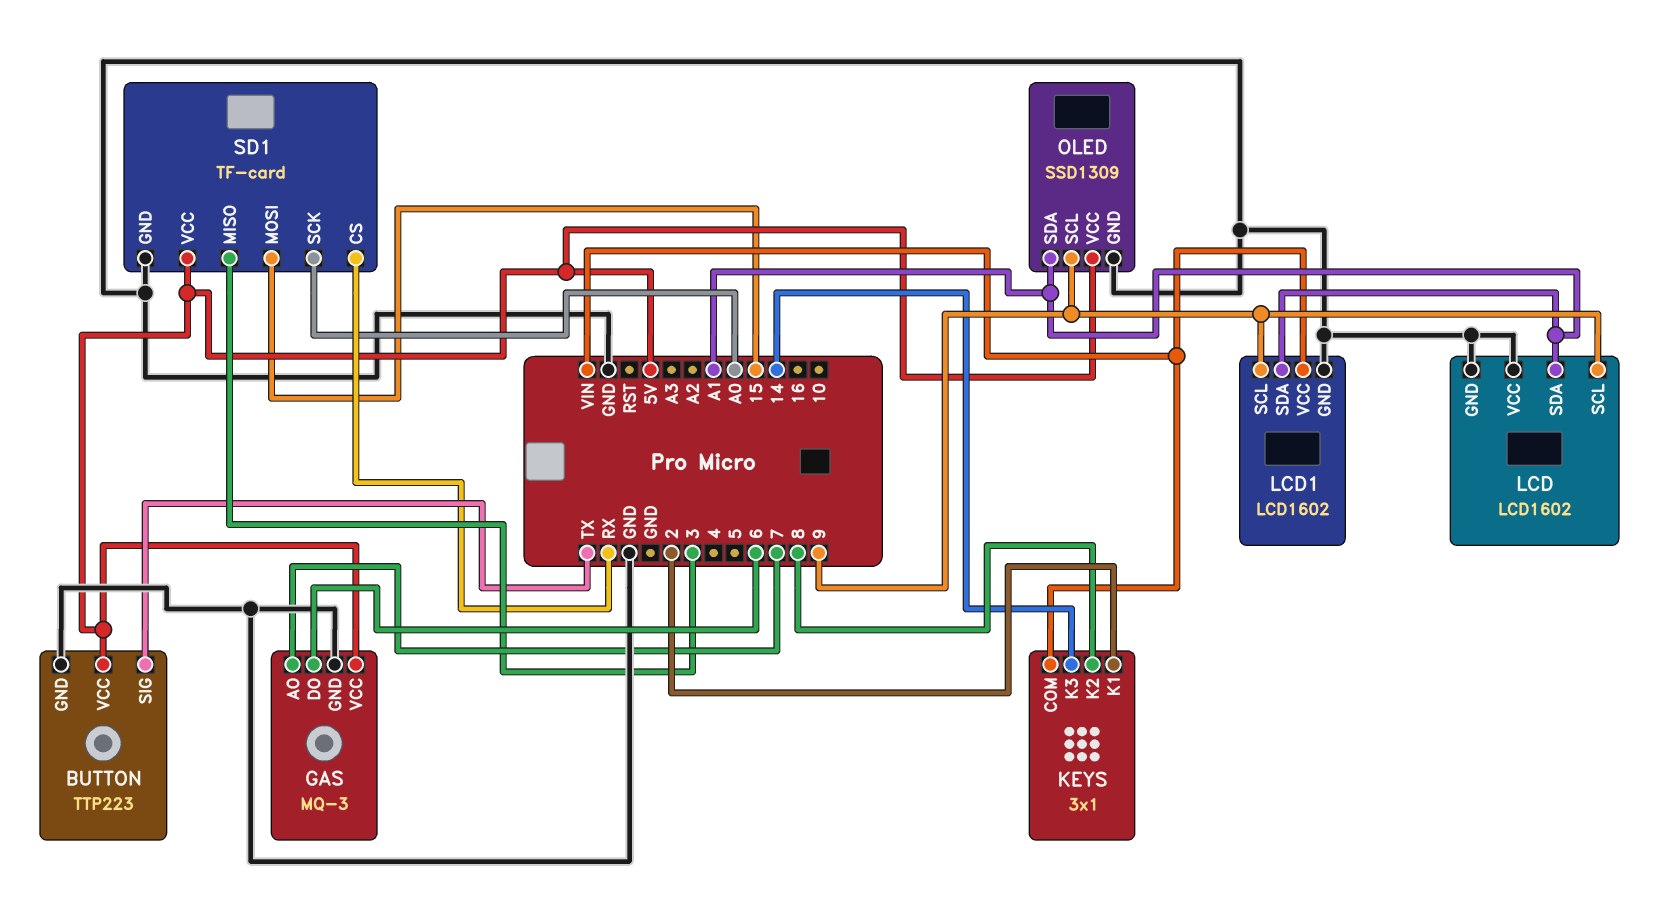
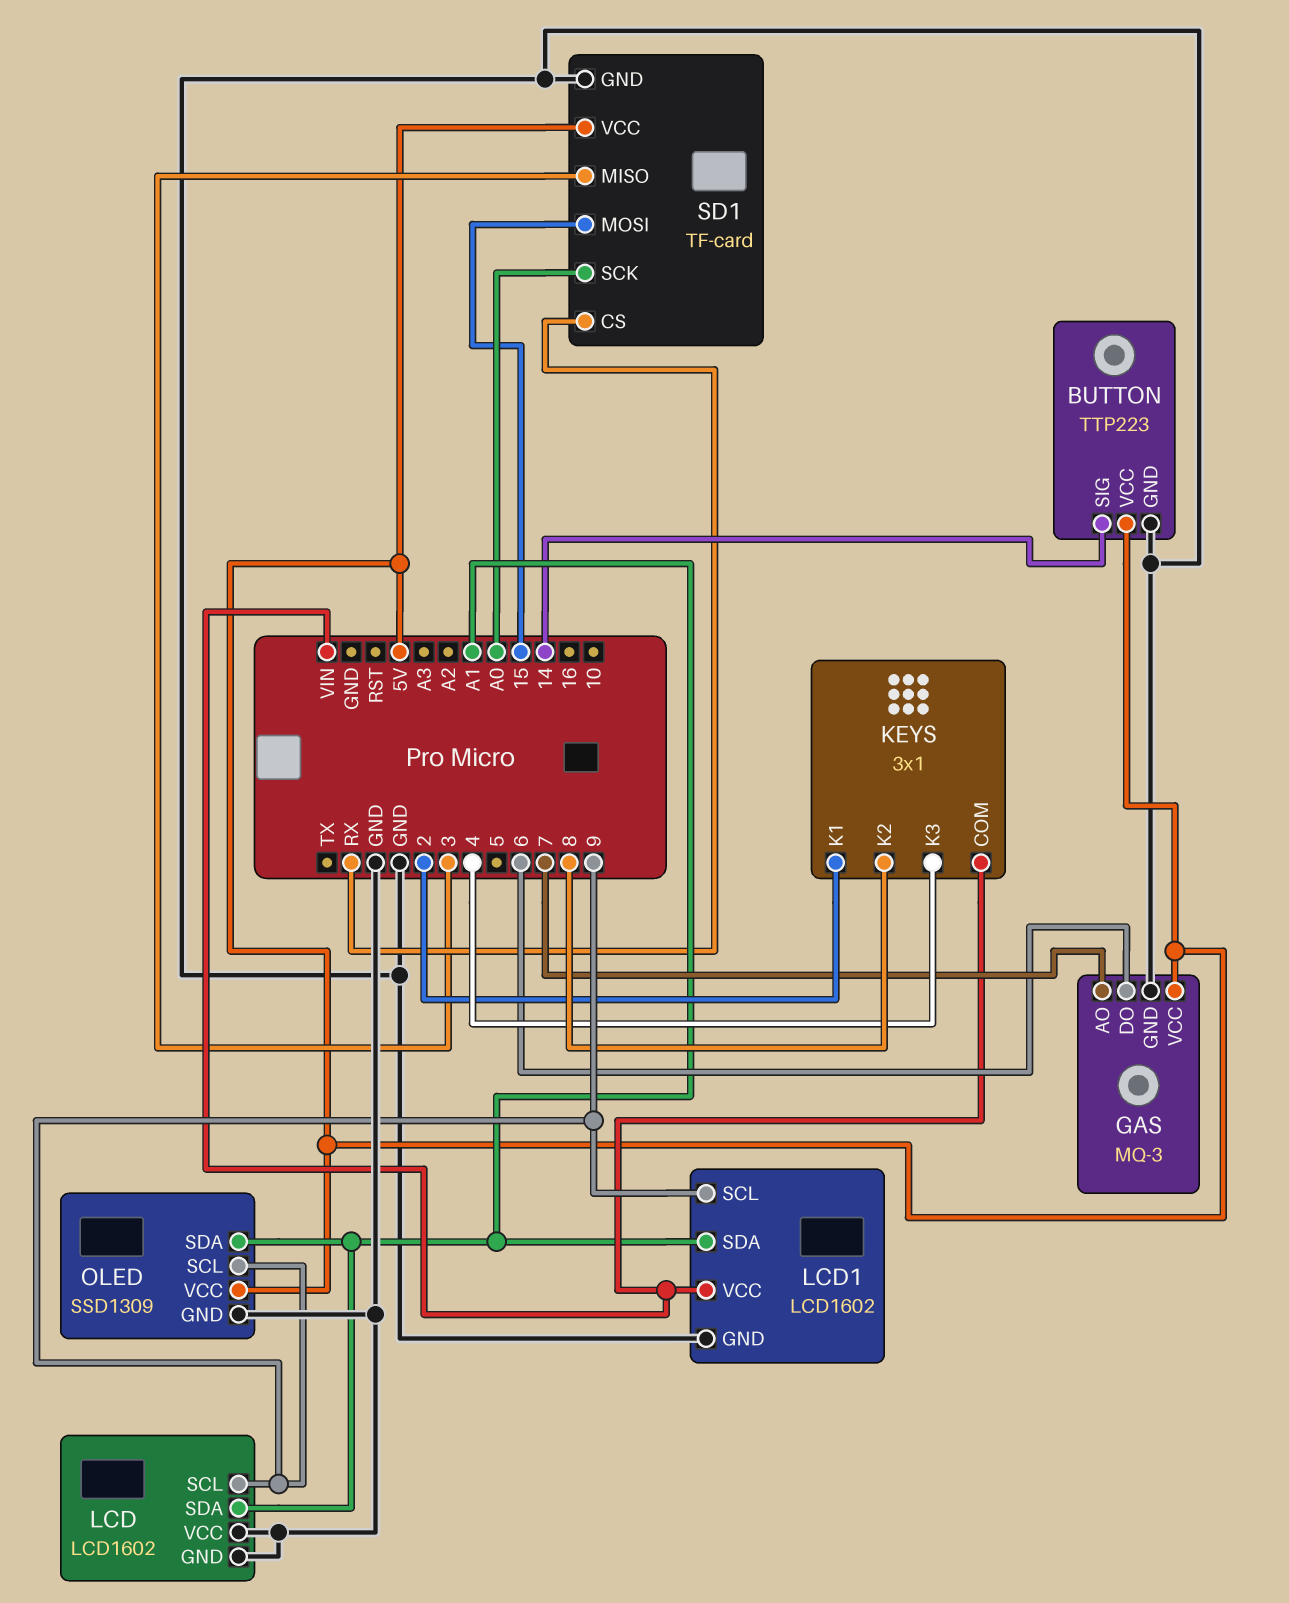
BUTTON pin SIG: TX -> 14
KEYS pin K3: 14 -> 4

